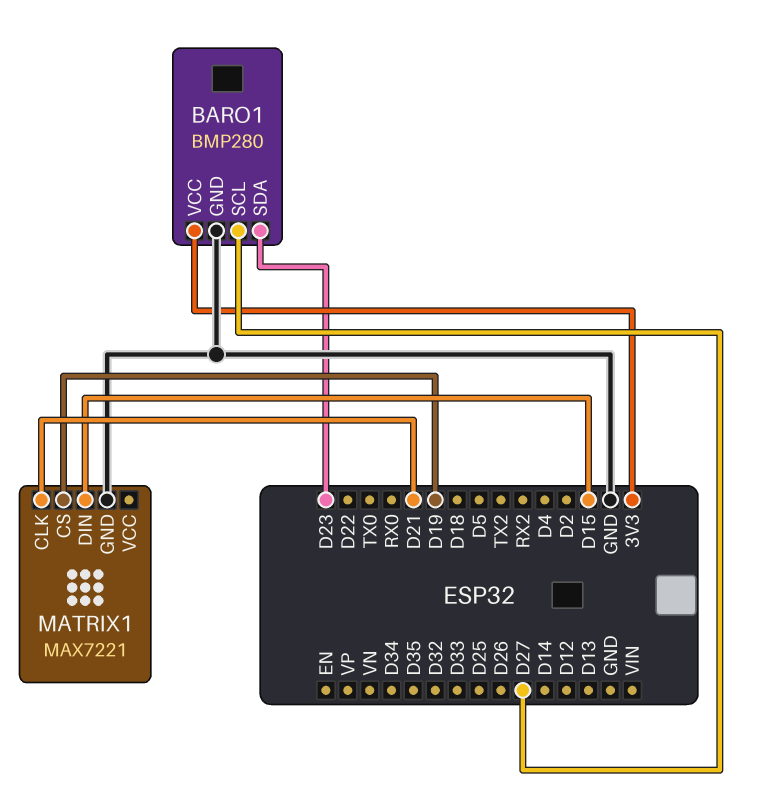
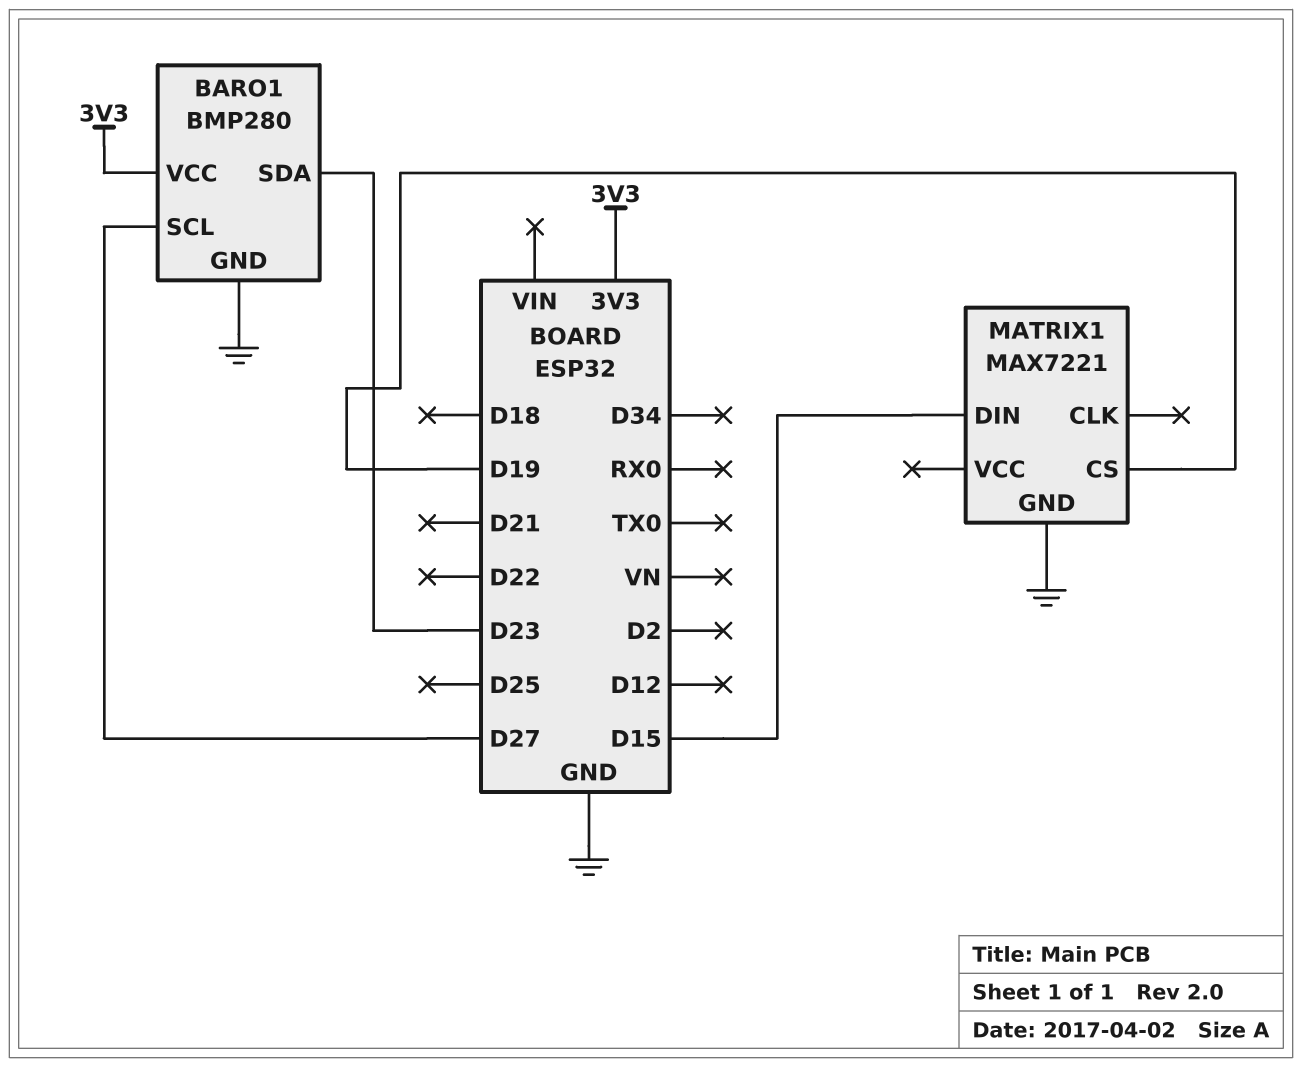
MATRIX1 pin CLK: D21 -> none

